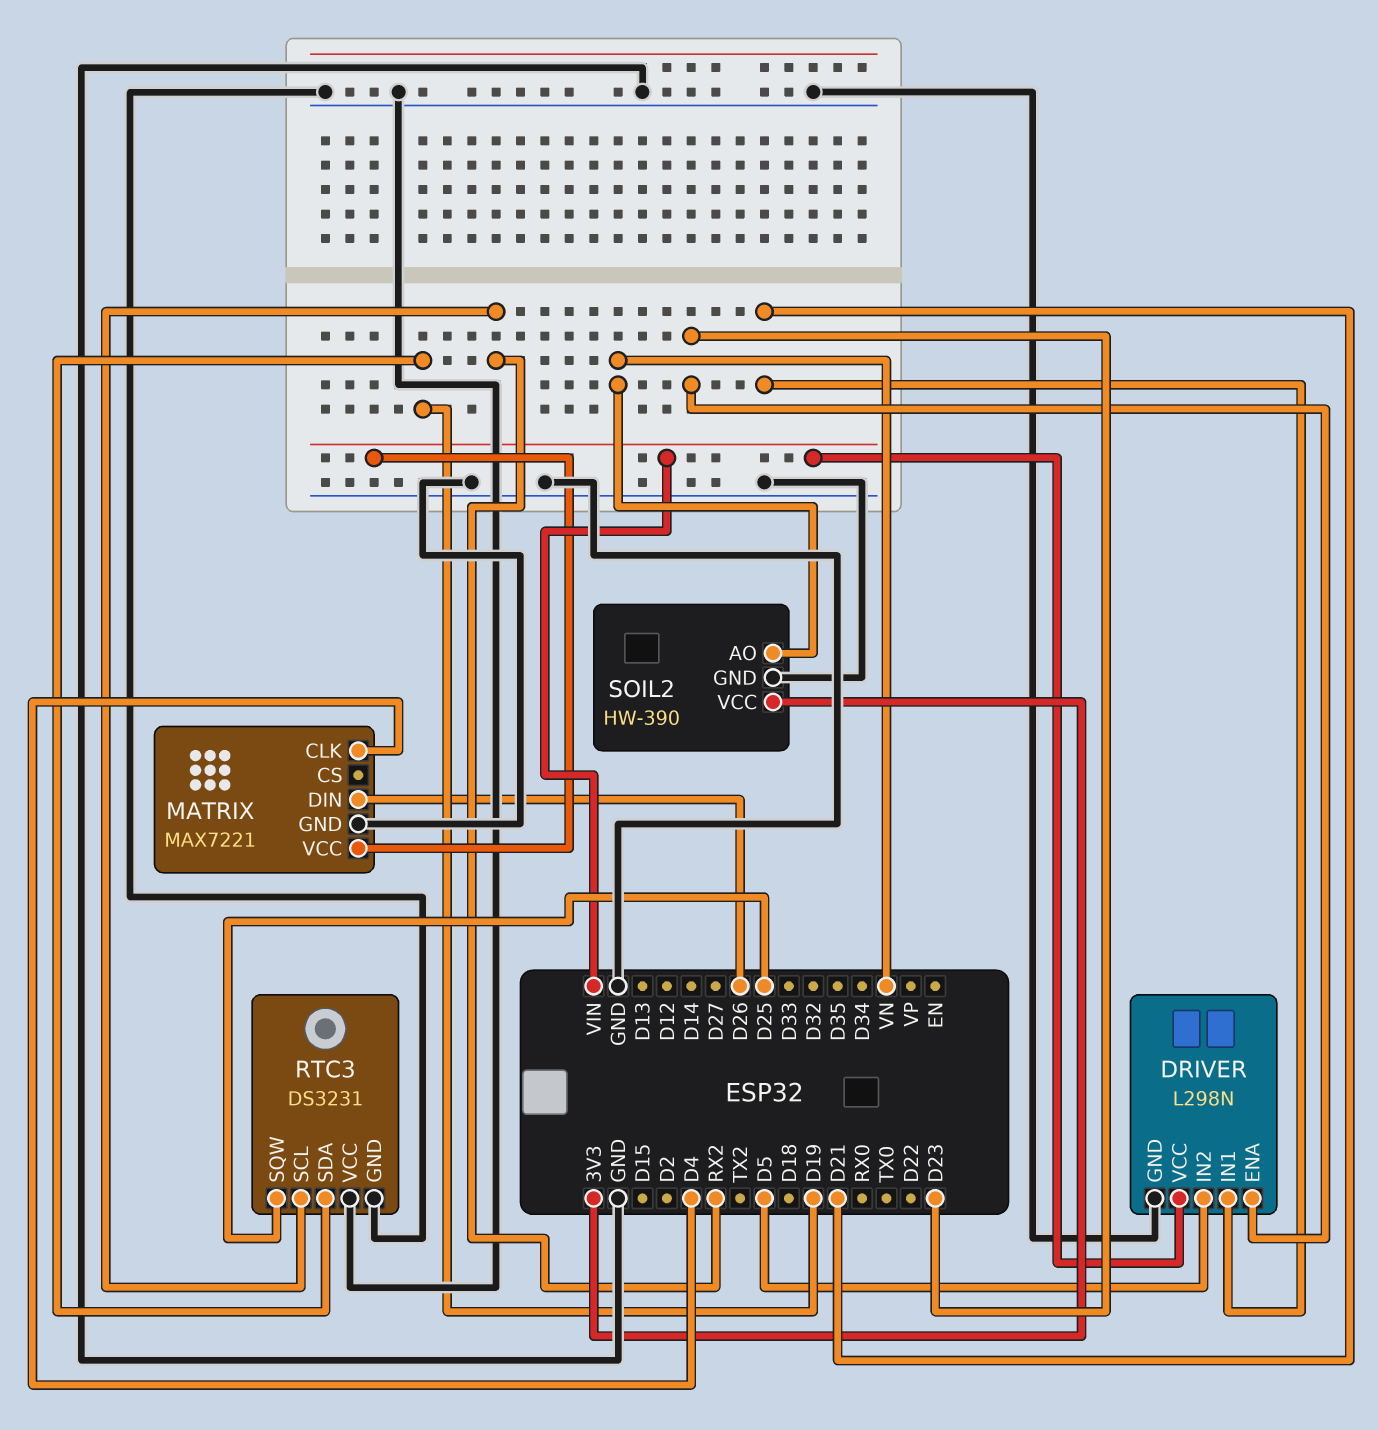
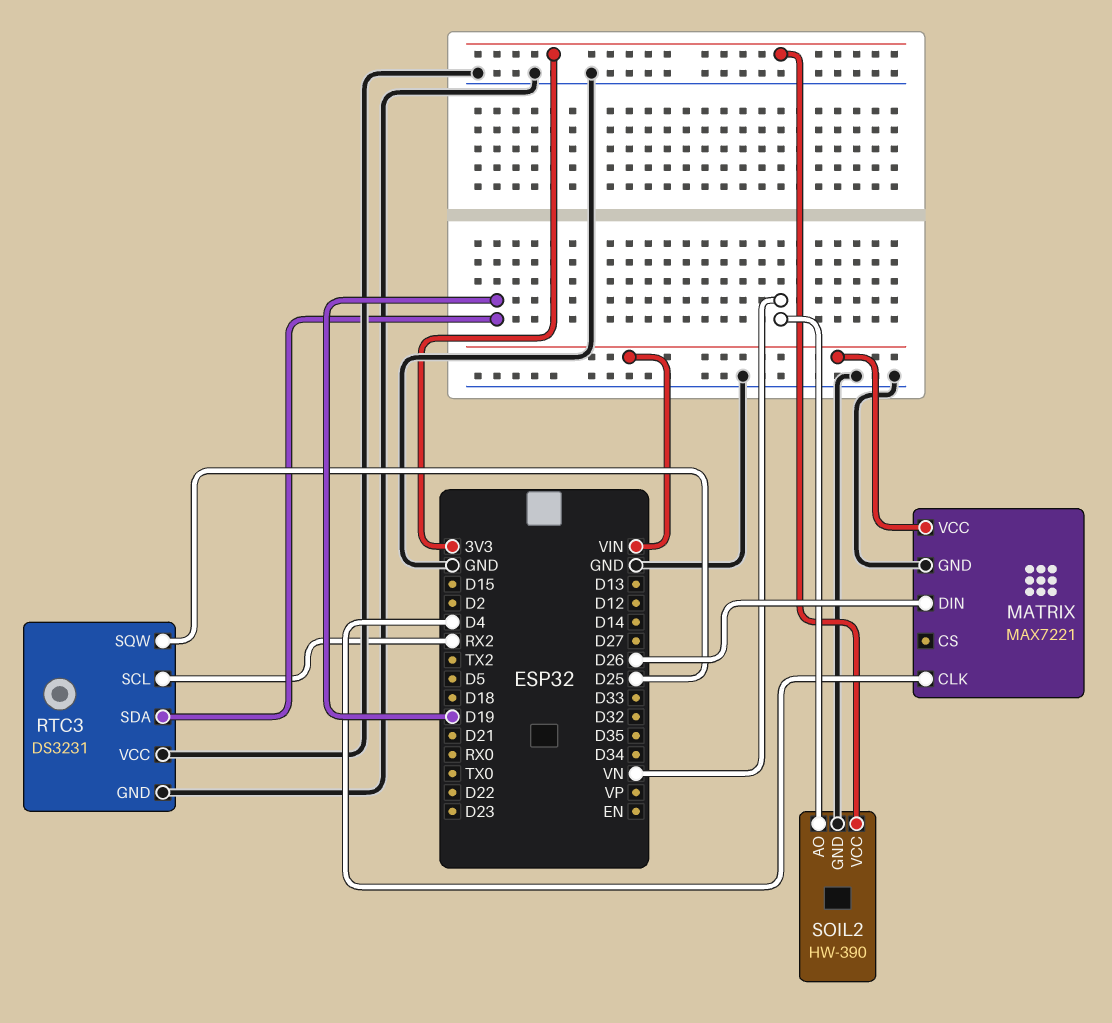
DRIVER: L298N -> none
DRIVER pin ENA: D23 -> none
DRIVER pin GND: GND -> none
DRIVER pin IN1: D21 -> none
DRIVER pin IN2: D5 -> none
DRIVER pin VCC: VIN -> none

